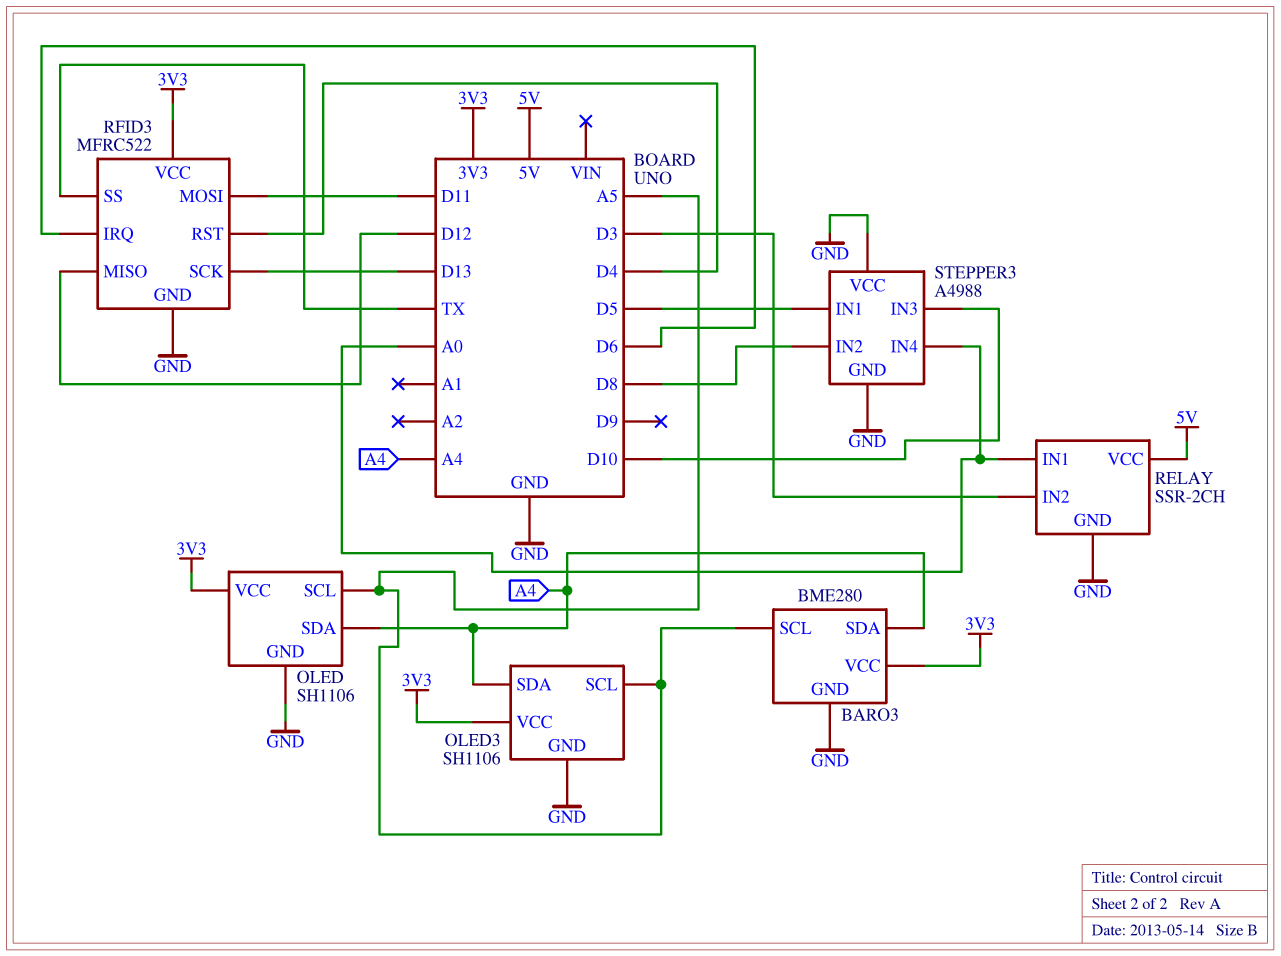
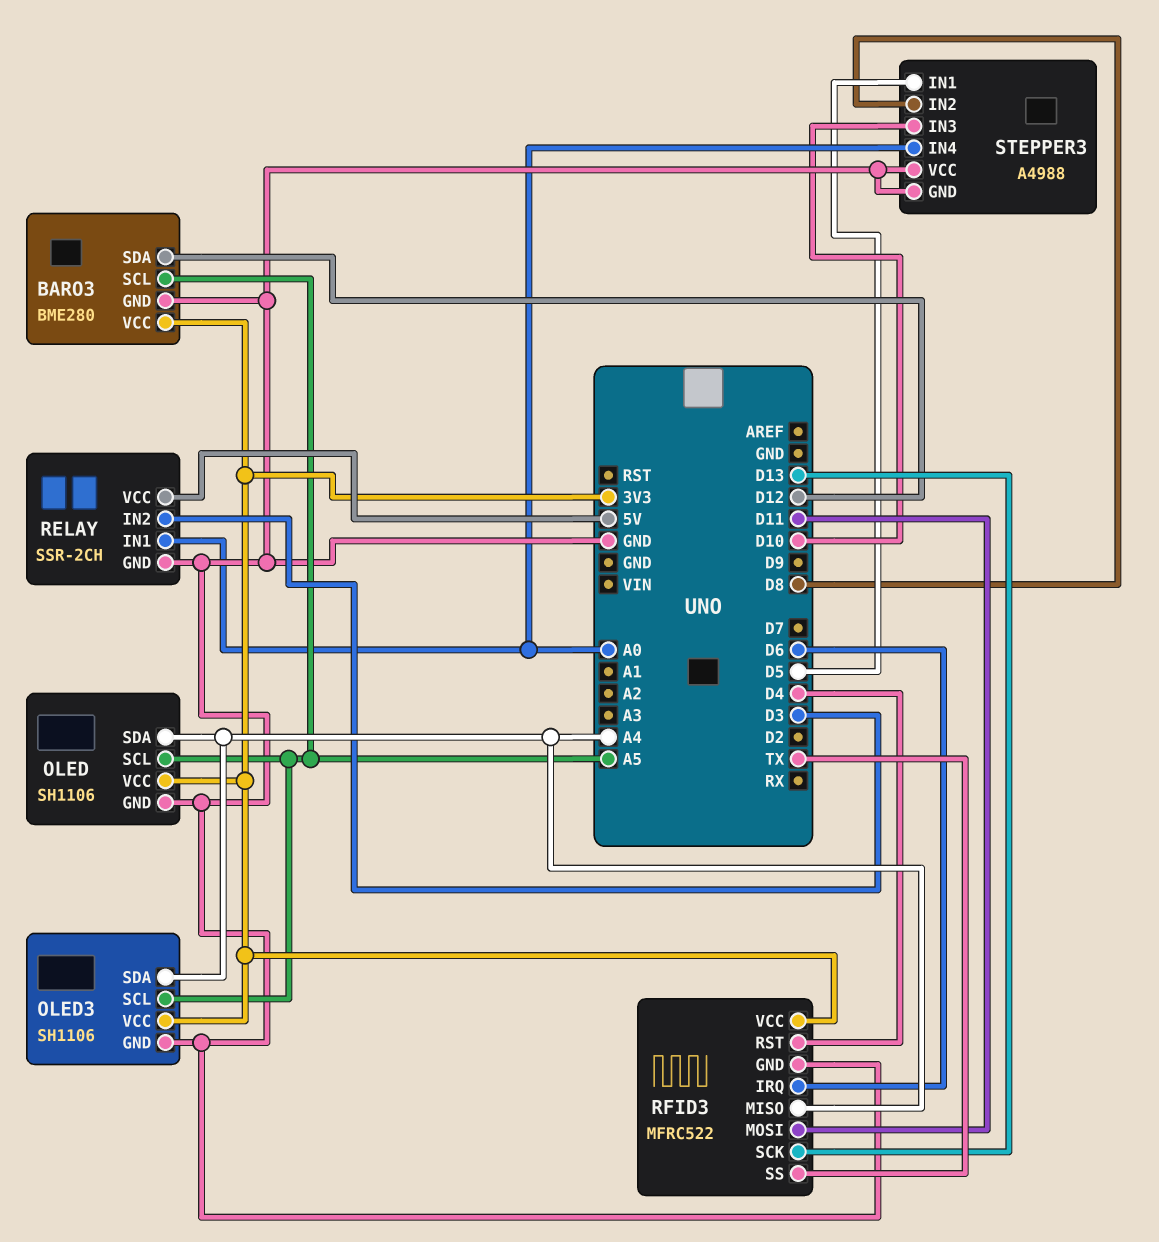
BARO3 pin SDA: A4 -> D12
RFID3 pin MISO: D12 -> A4

